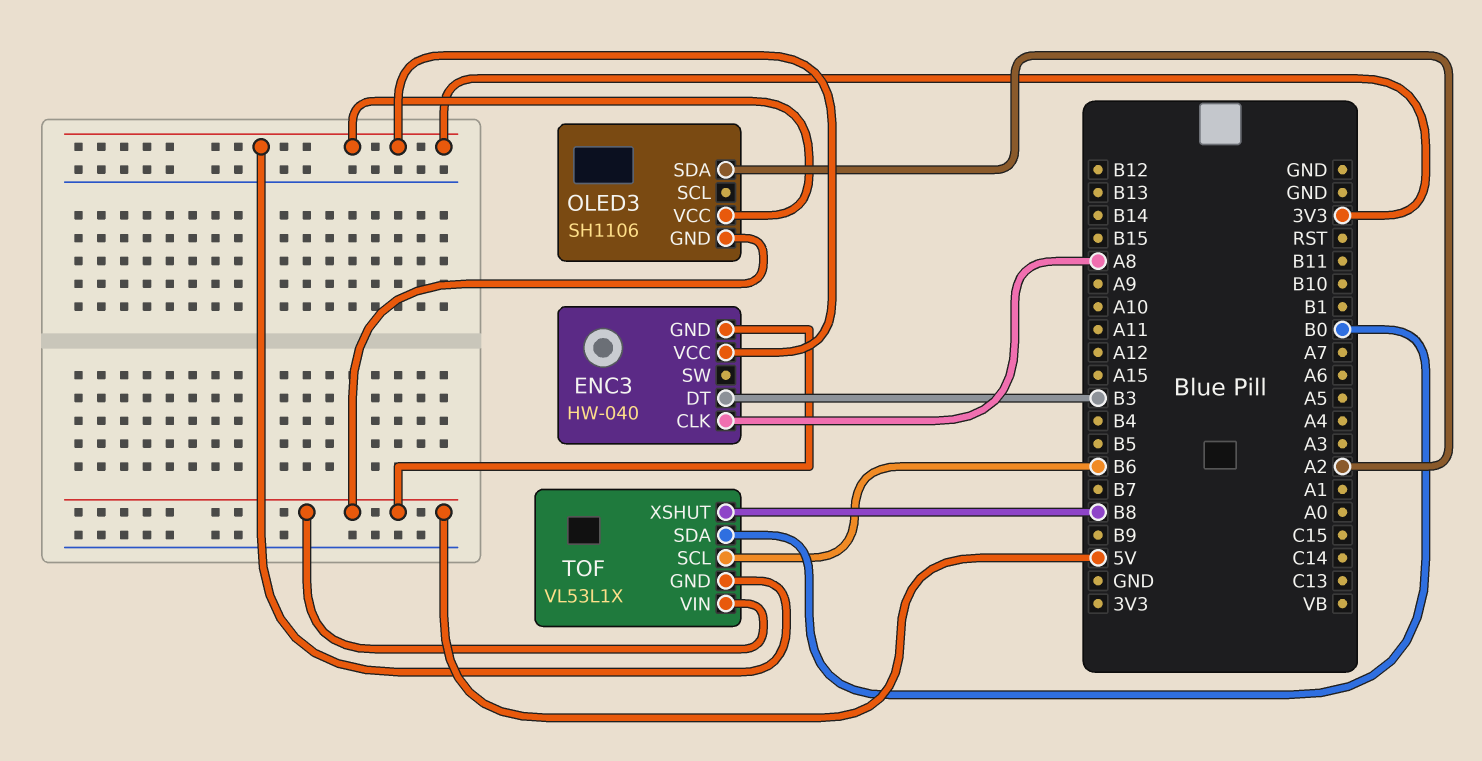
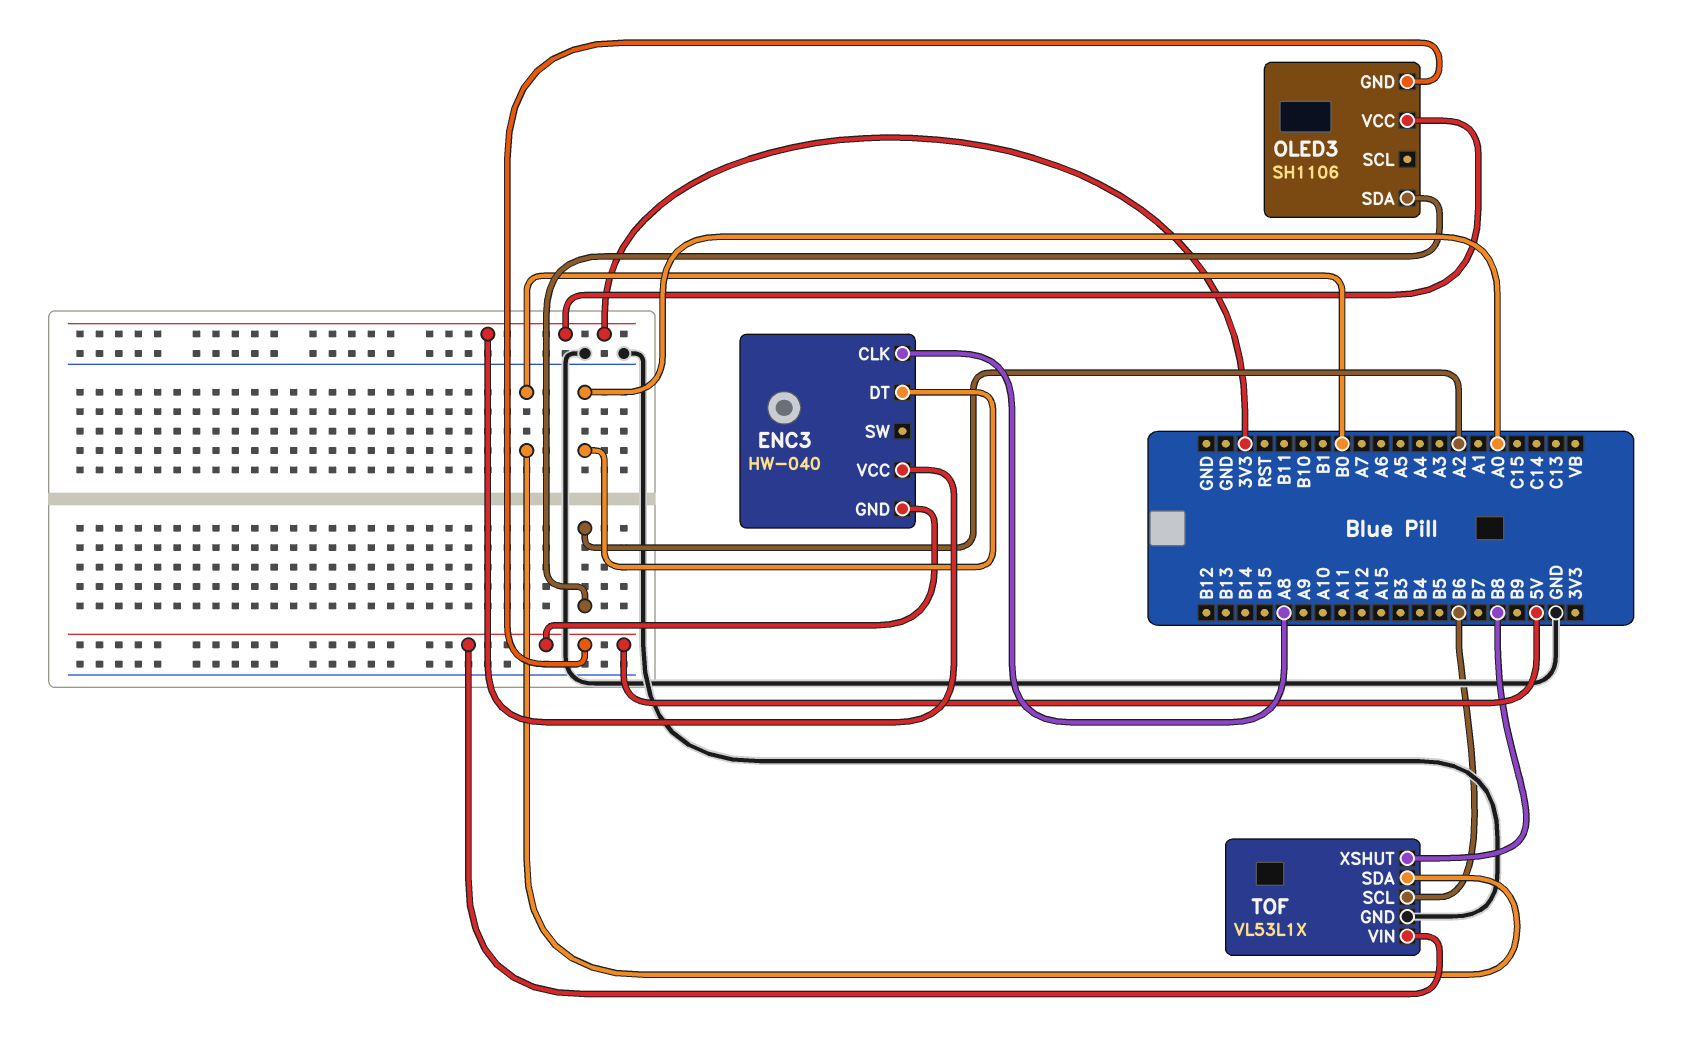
ENC3 pin DT: B3 -> A0
TOF pin GND: 3V3 -> GND

